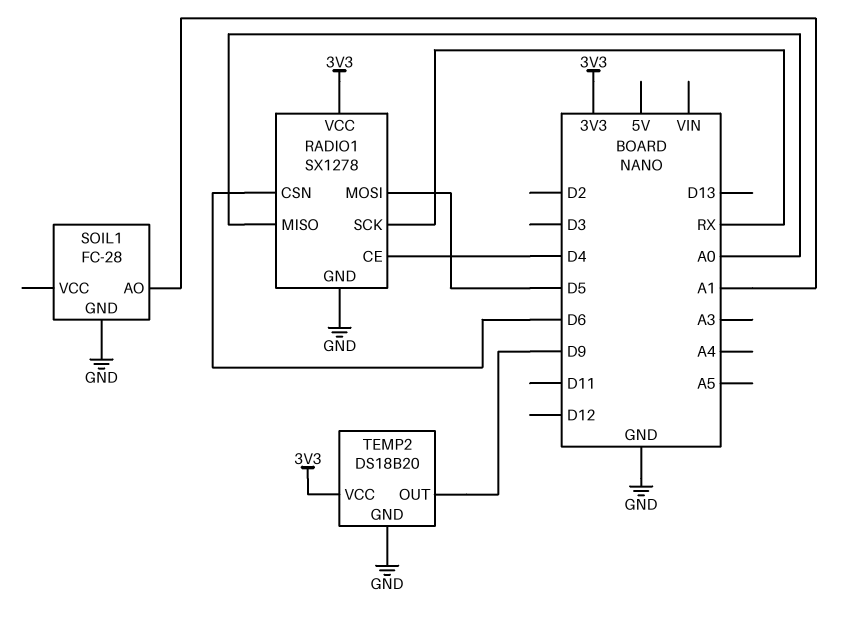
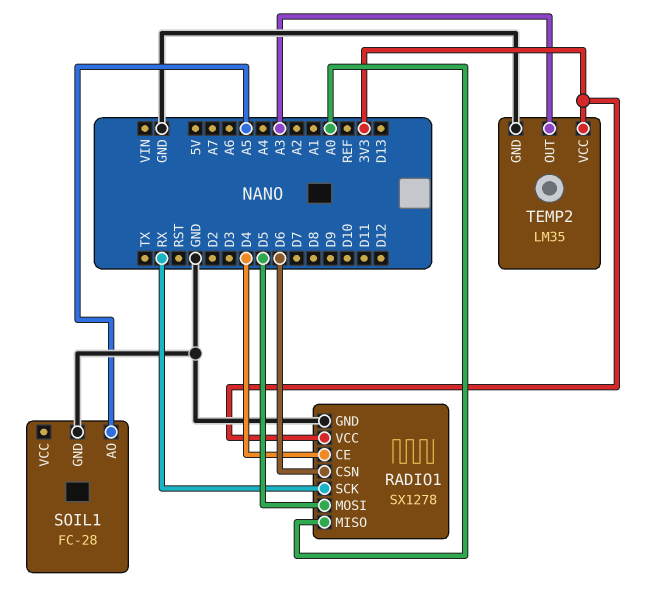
SOIL1 pin AO: A1 -> A5
TEMP2: DS18B20 -> LM35
TEMP2 pin OUT: D9 -> A3

